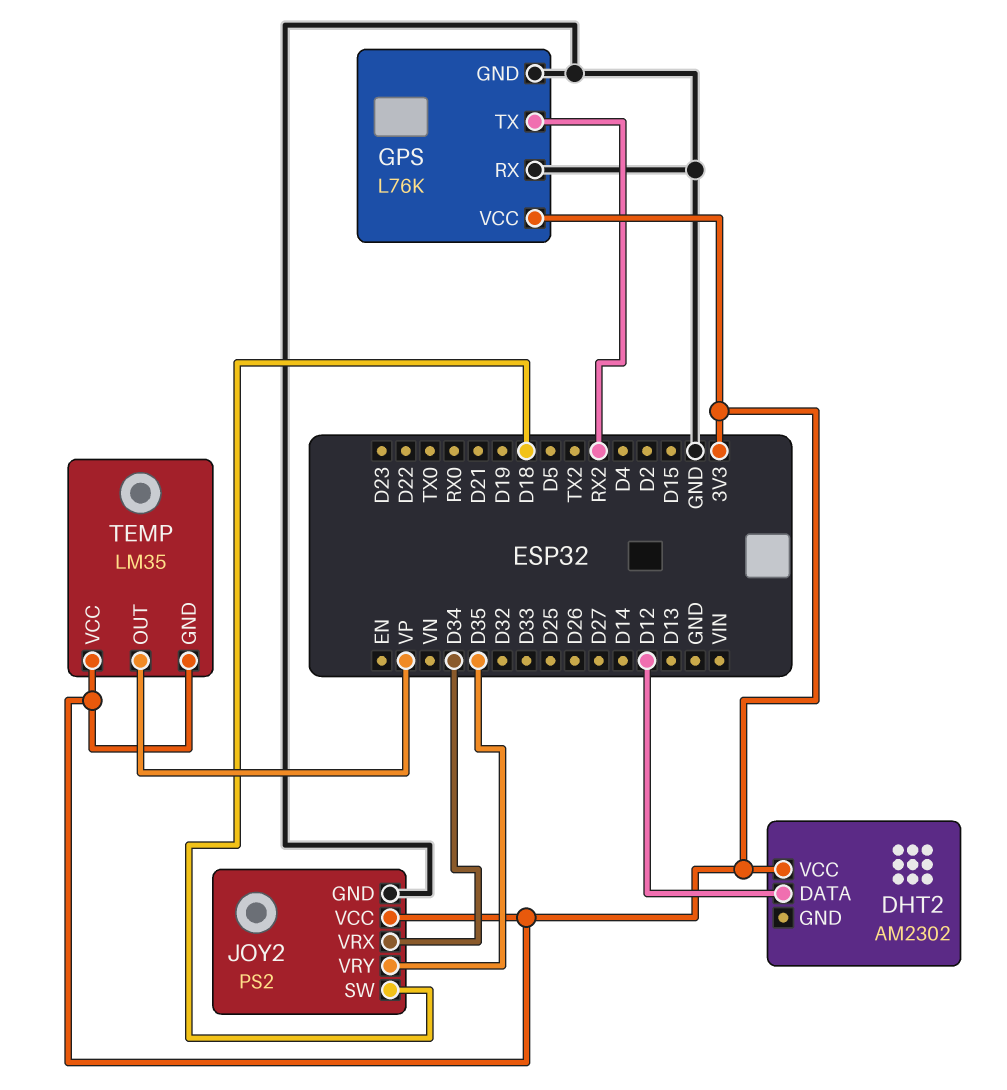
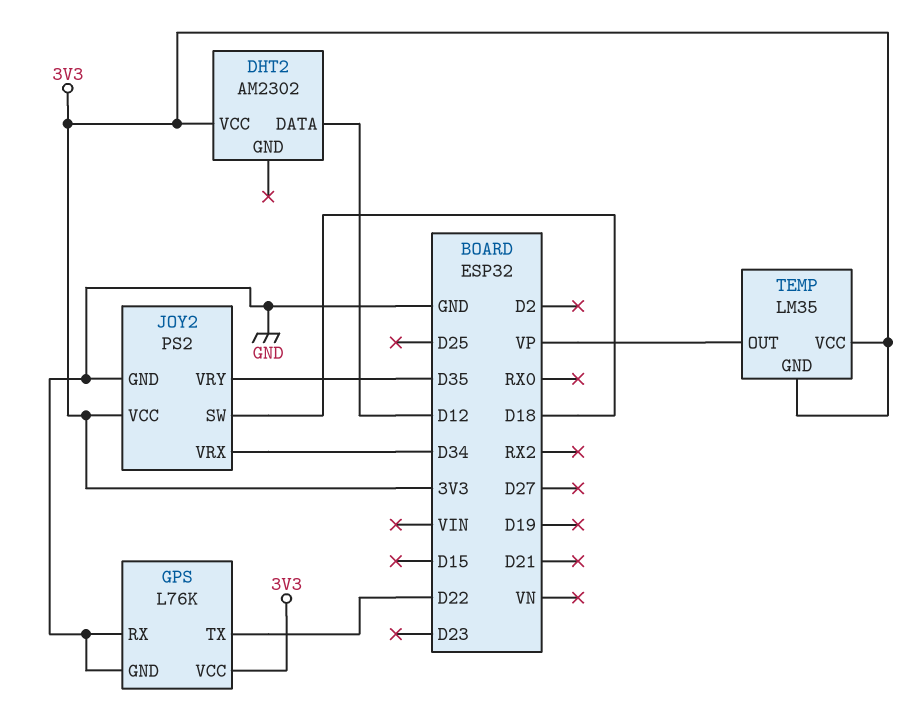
GPS pin TX: RX2 -> D22

